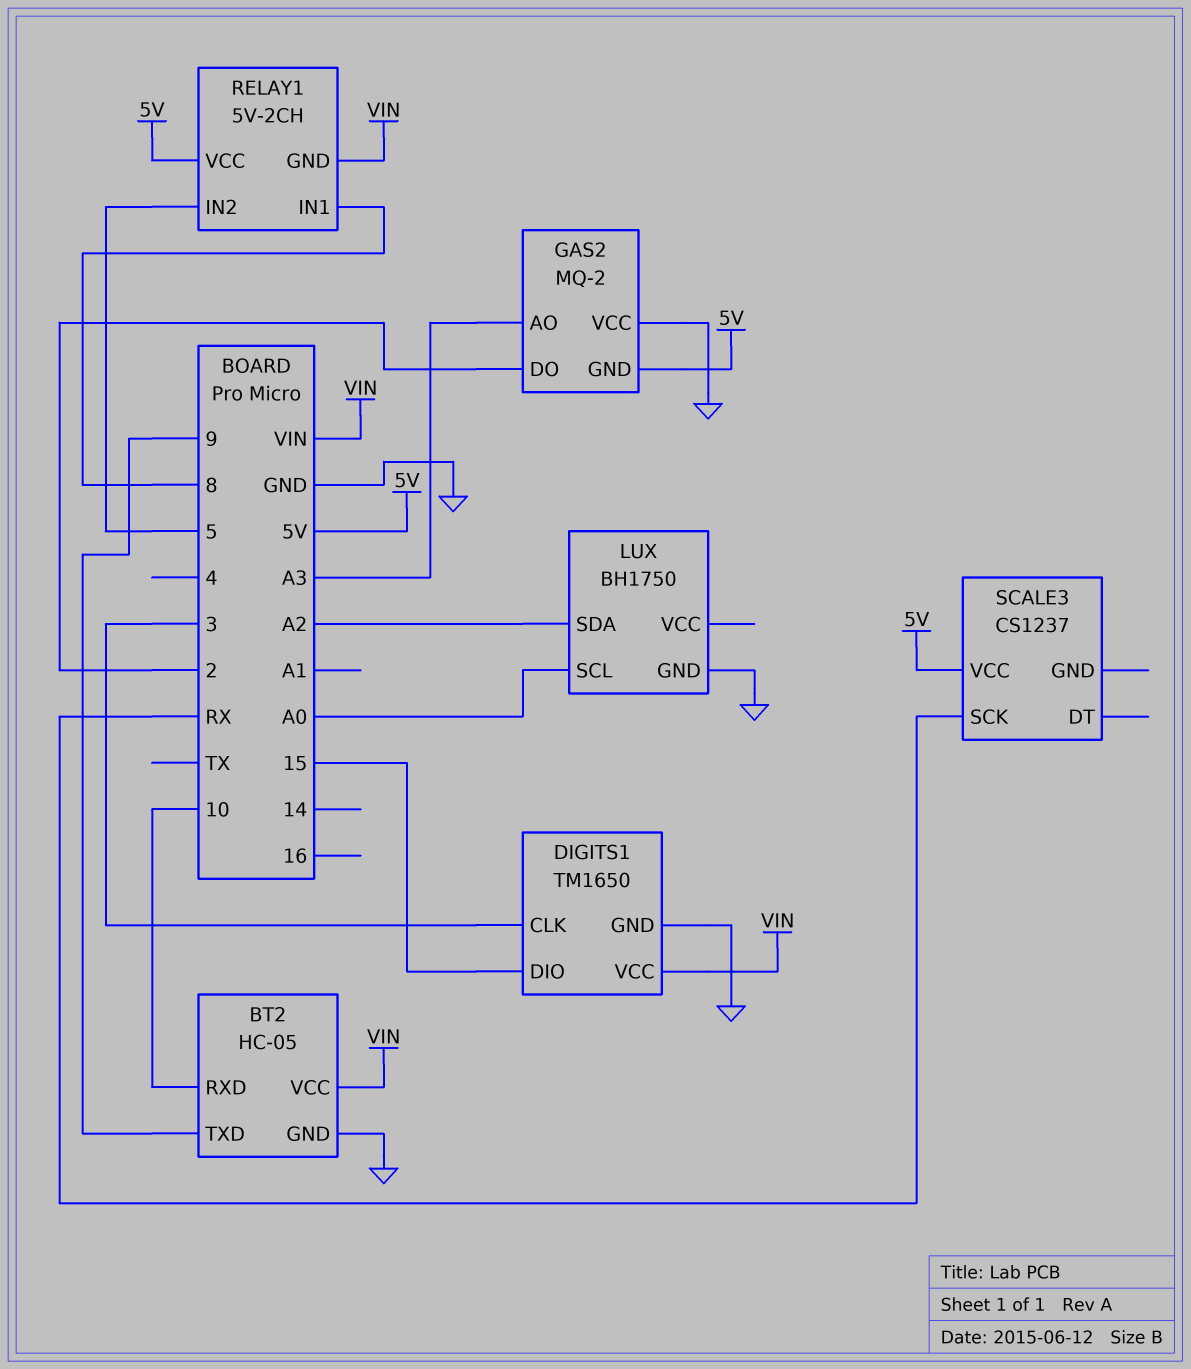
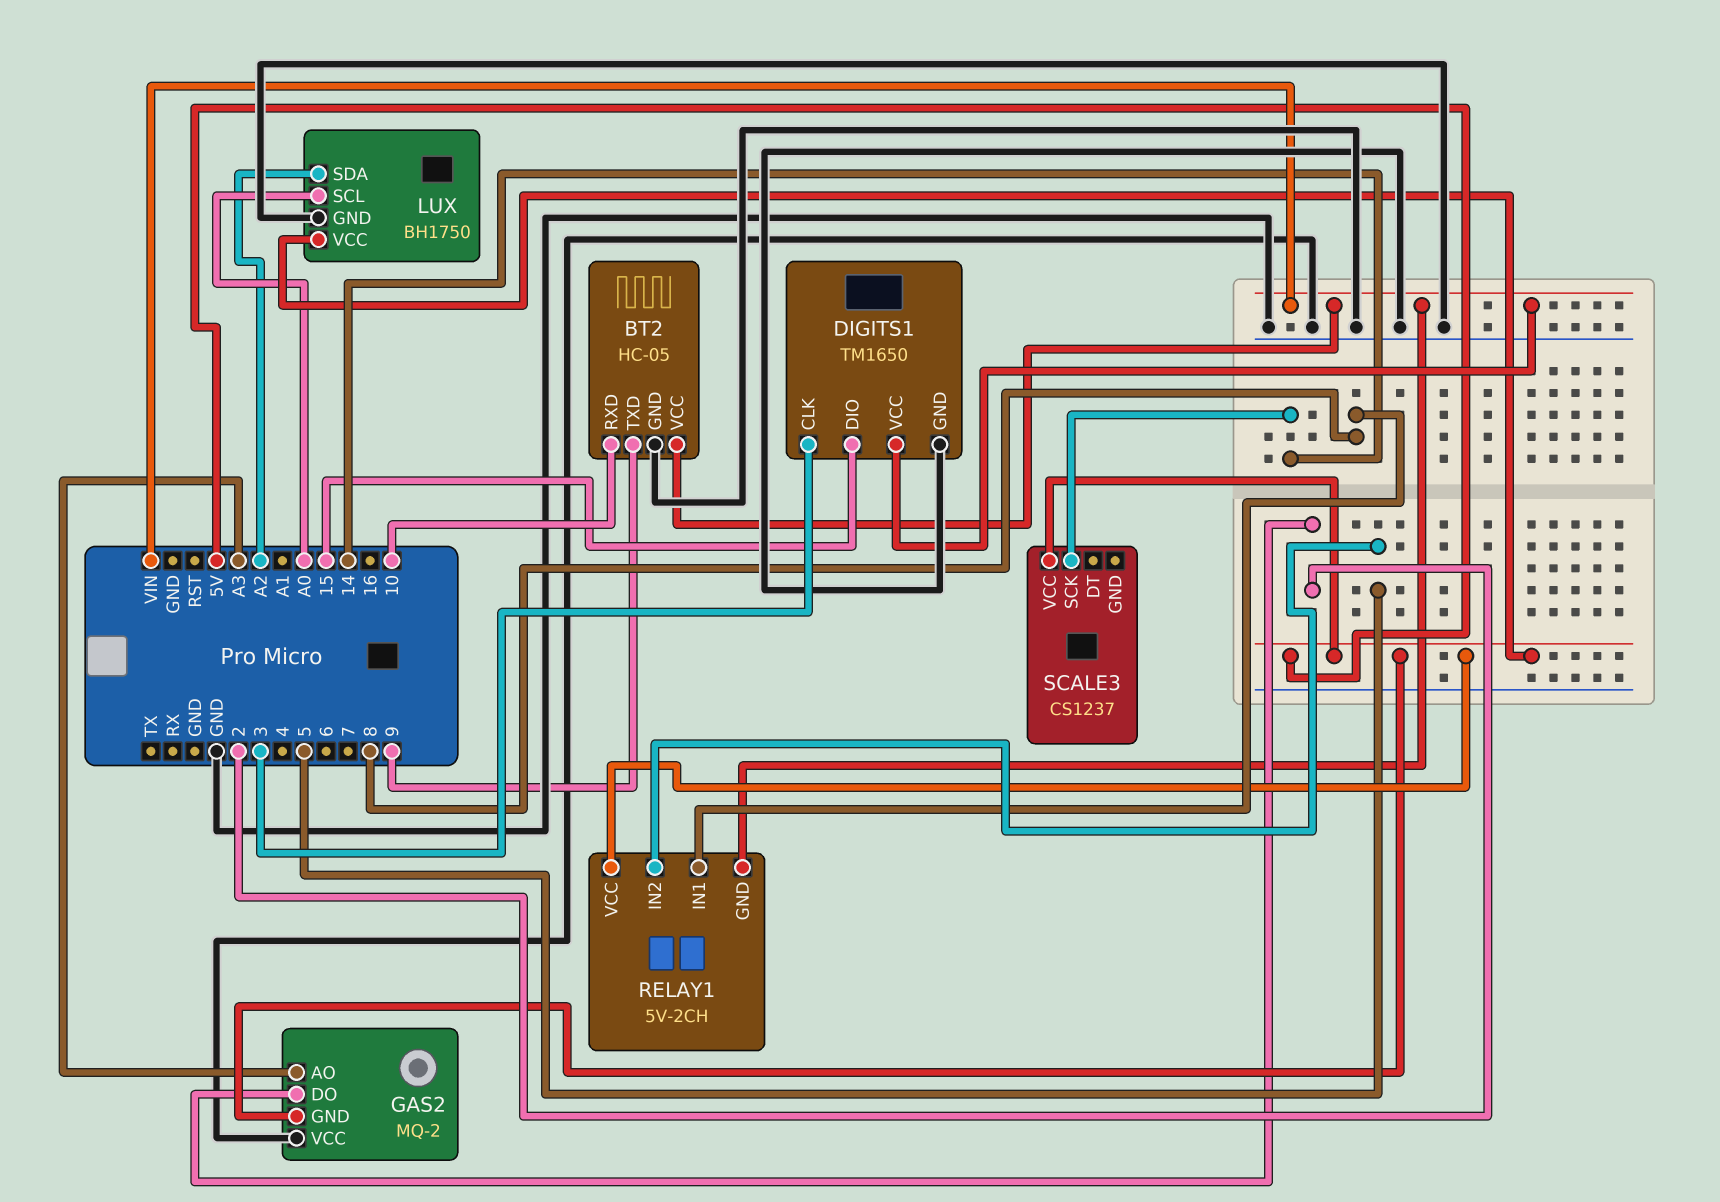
LUX pin VCC: none -> 5V
SCALE3 pin SCK: RX -> 14

